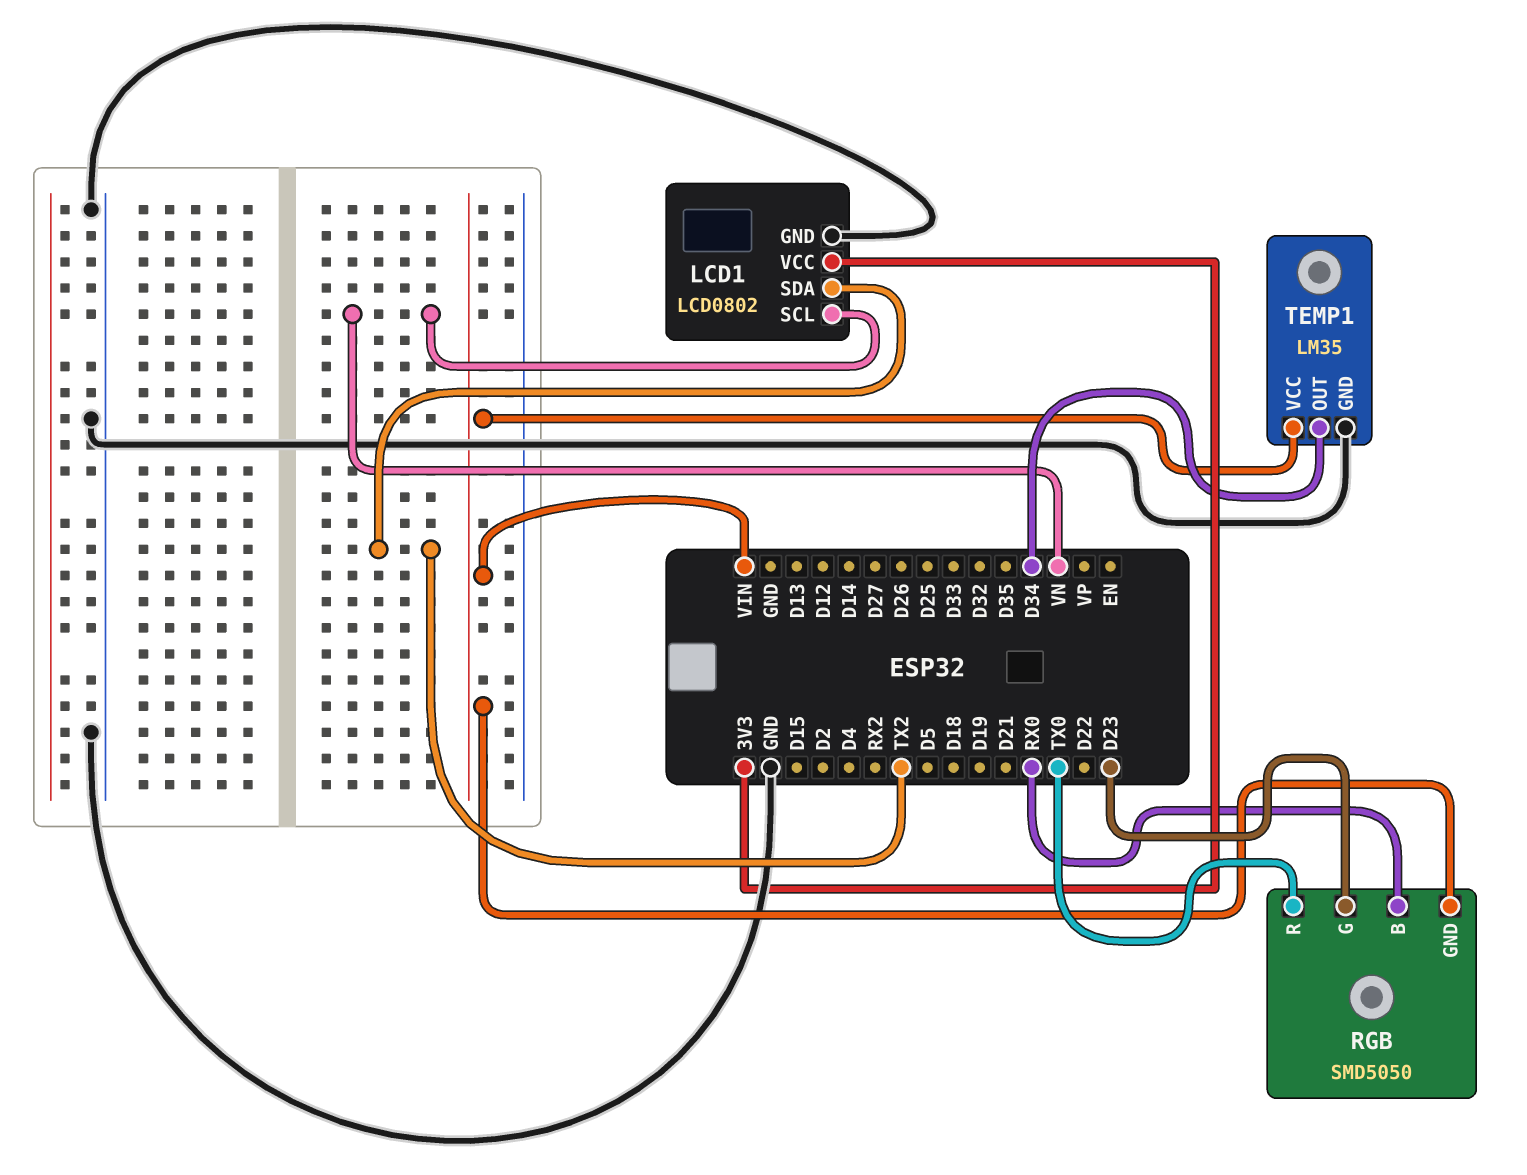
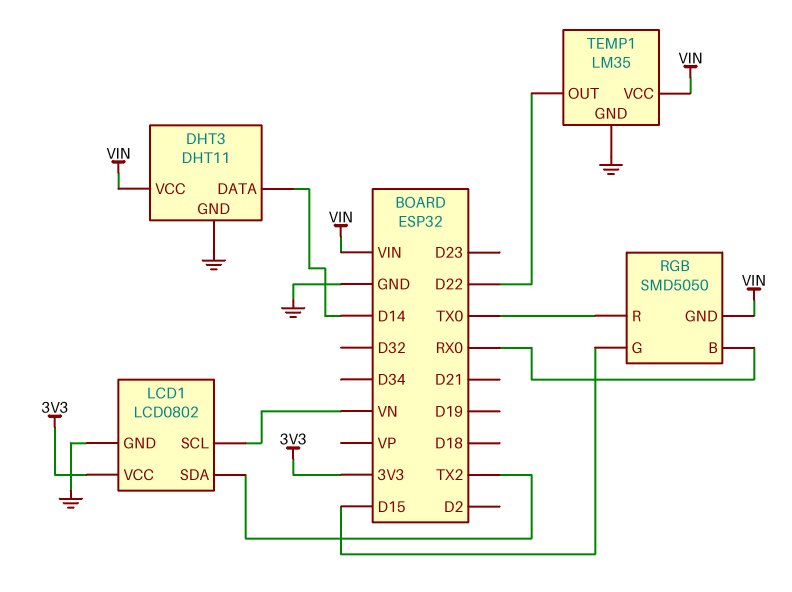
DHT3: none -> DHT11
DHT3 pin DATA: none -> D14
DHT3 pin GND: none -> GND
DHT3 pin VCC: none -> VIN
RGB pin G: D23 -> D15
TEMP1 pin OUT: D34 -> D22

